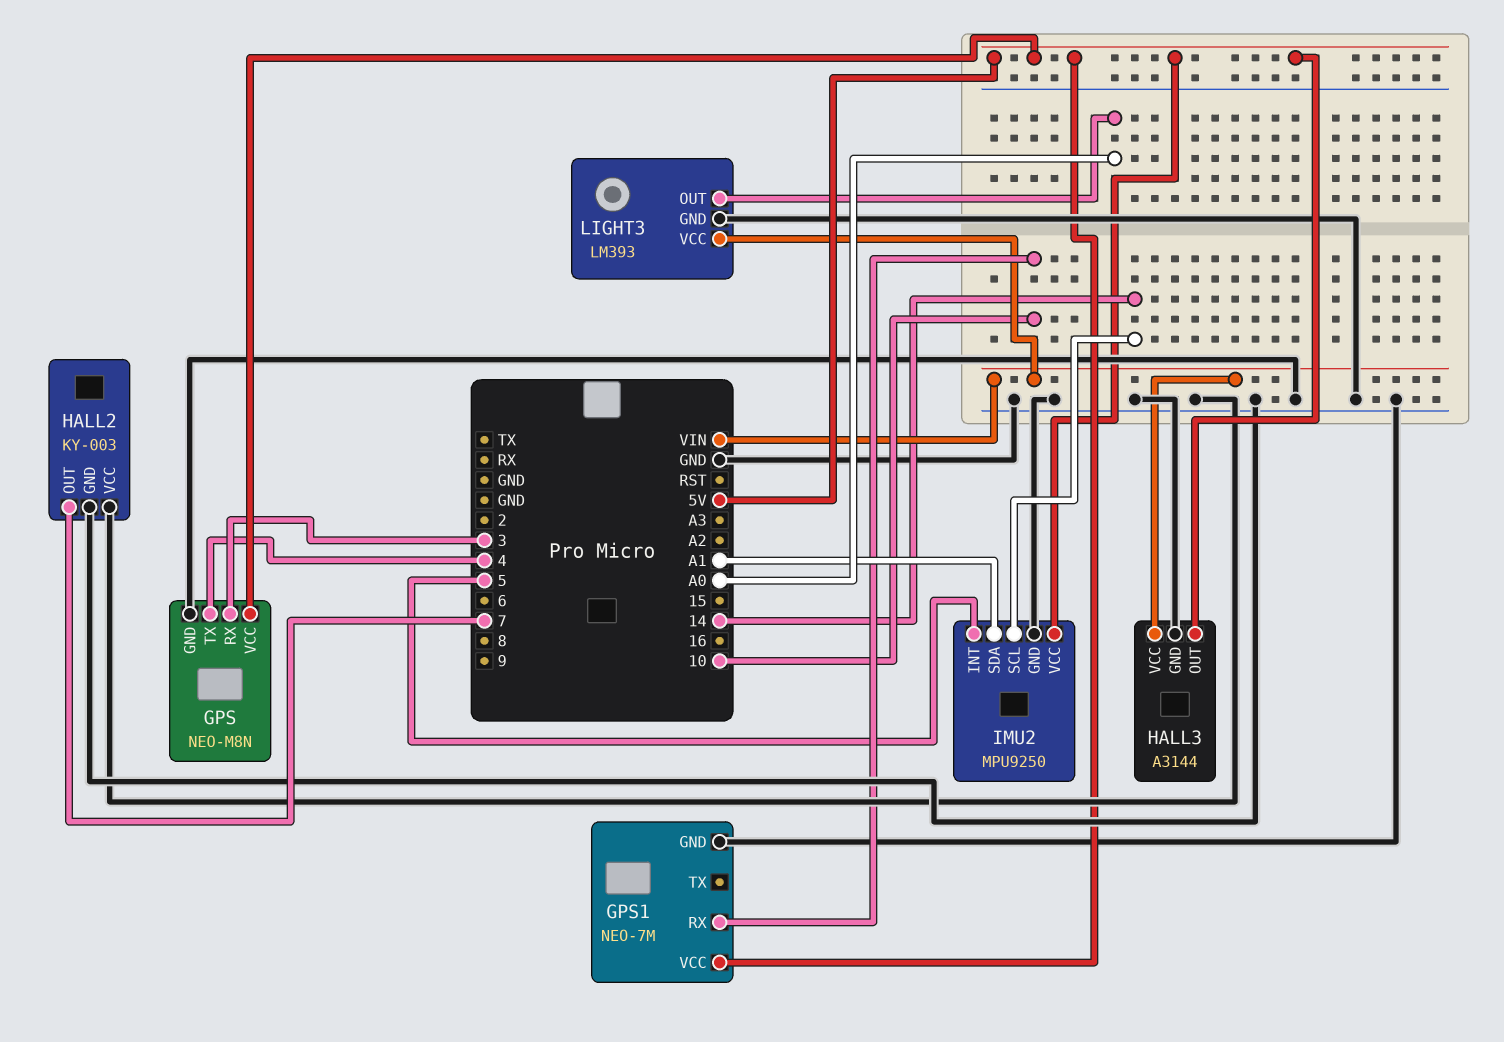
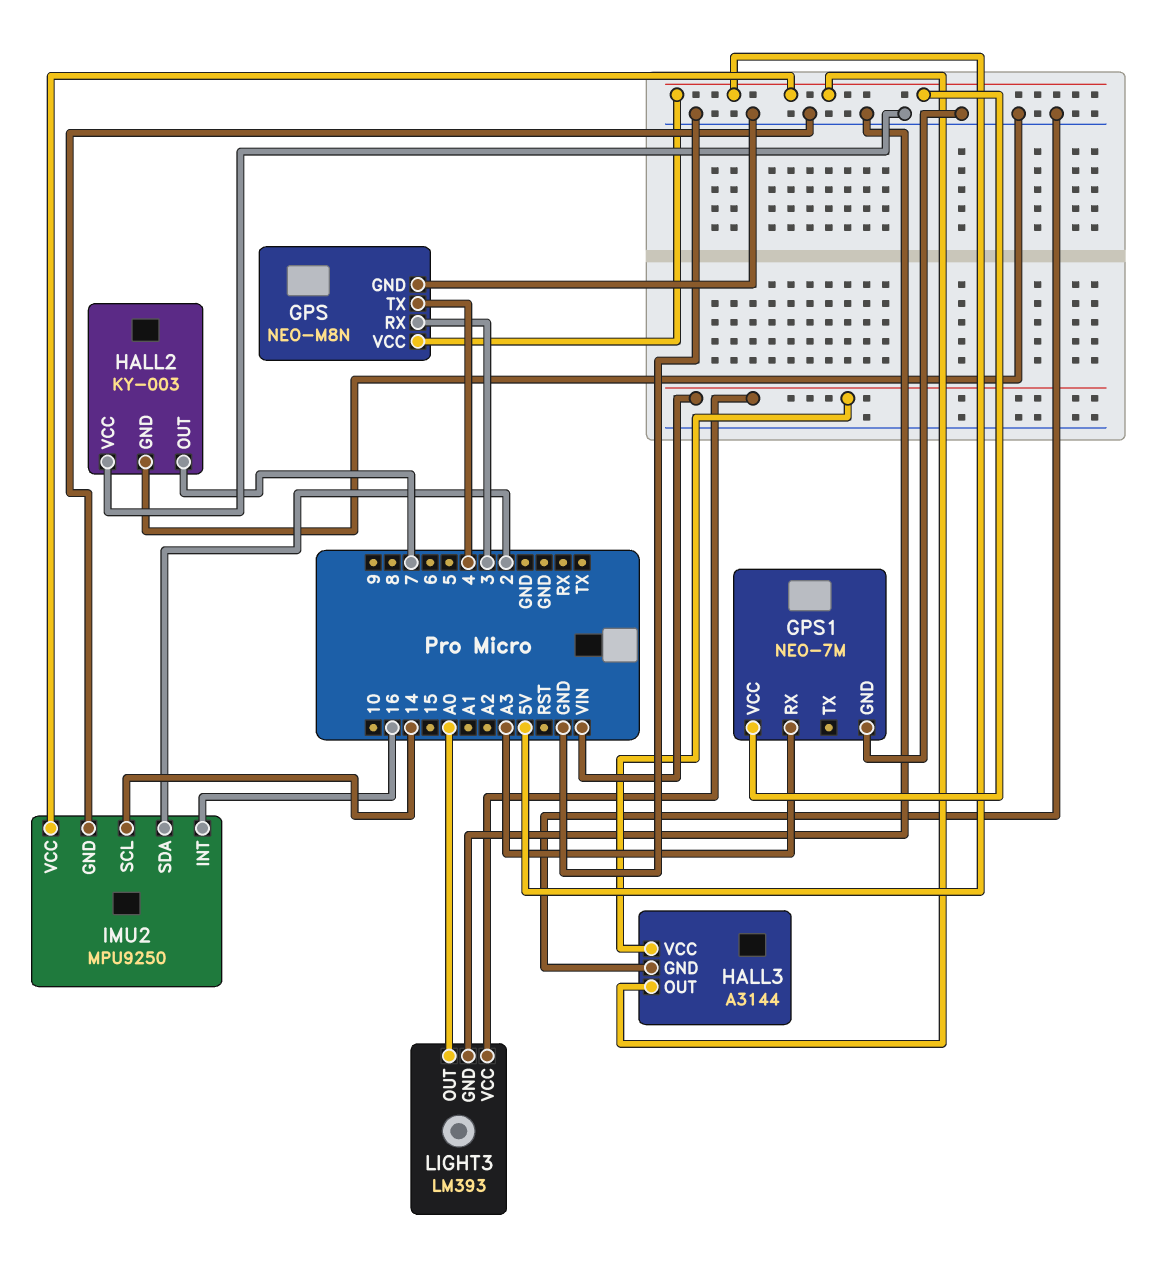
GPS1 pin RX: 10 -> A3
IMU2 pin INT: 5 -> 16
IMU2 pin SDA: A1 -> 2

